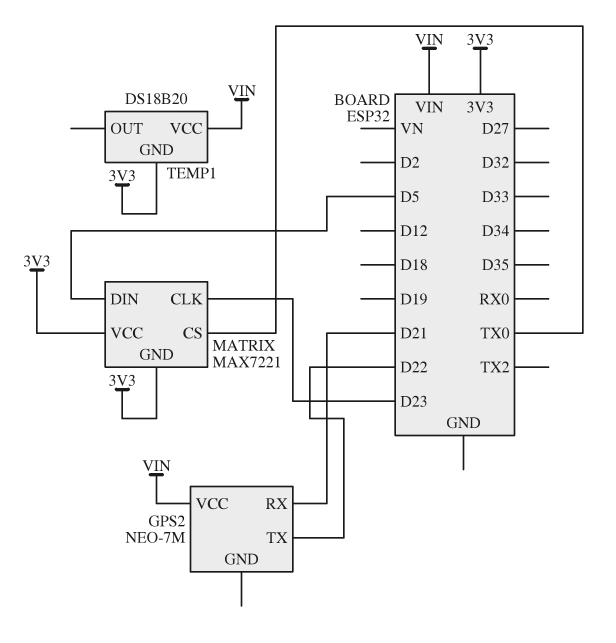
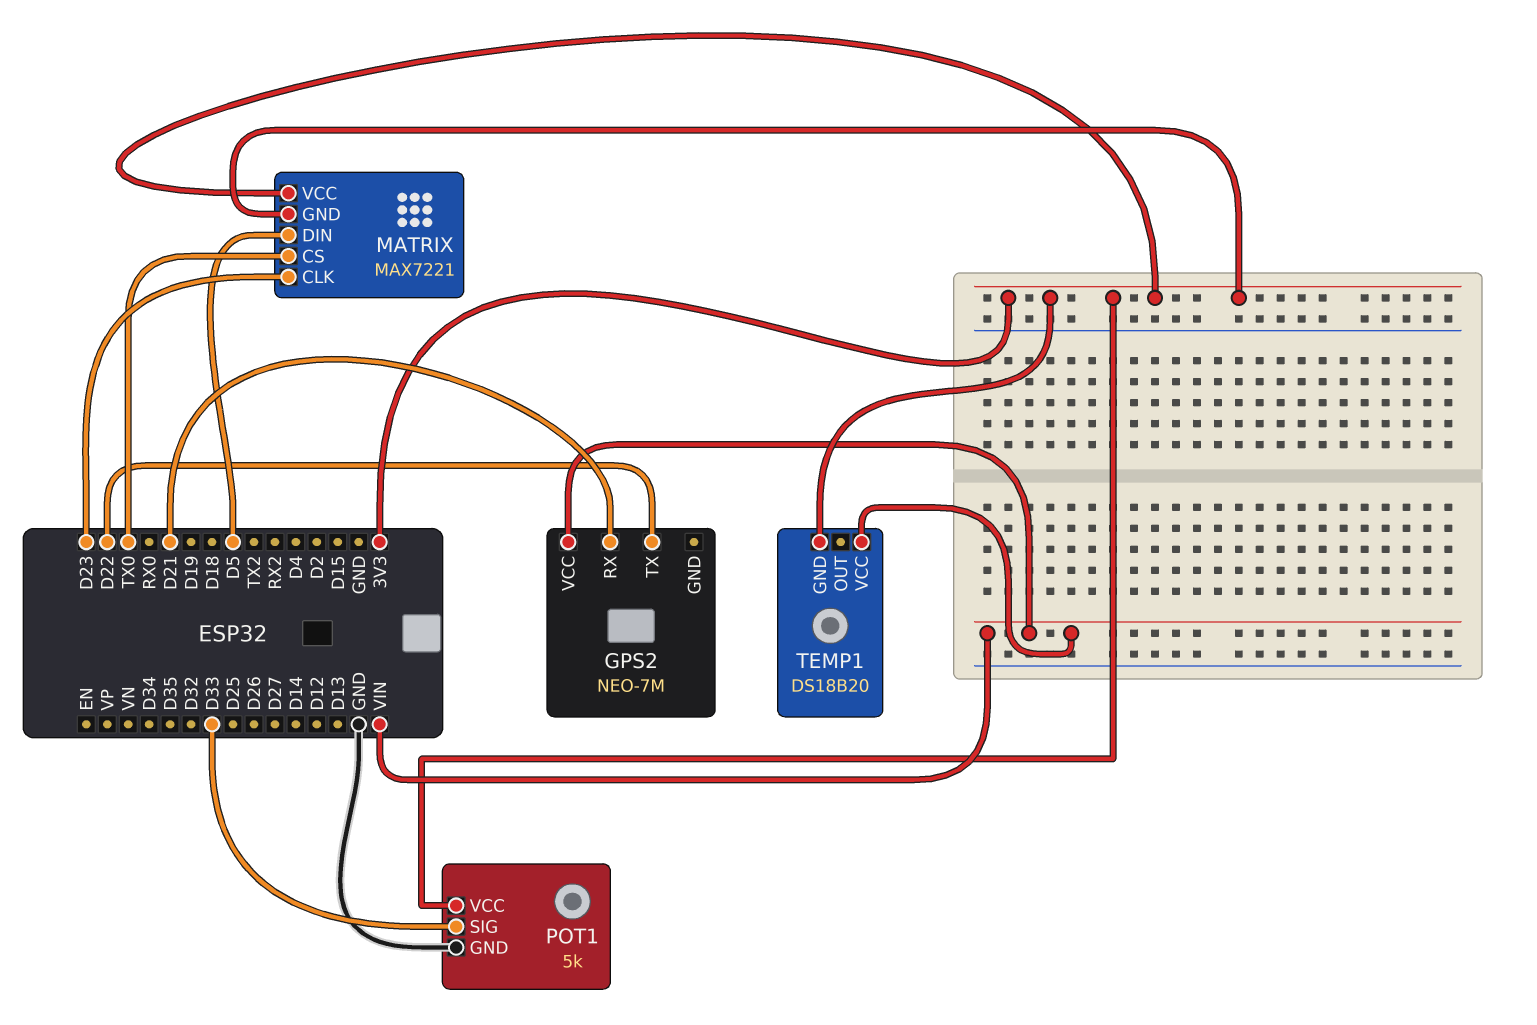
POT1: none -> 5k
POT1 pin GND: none -> GND
POT1 pin SIG: none -> D33
POT1 pin VCC: none -> 3V3

